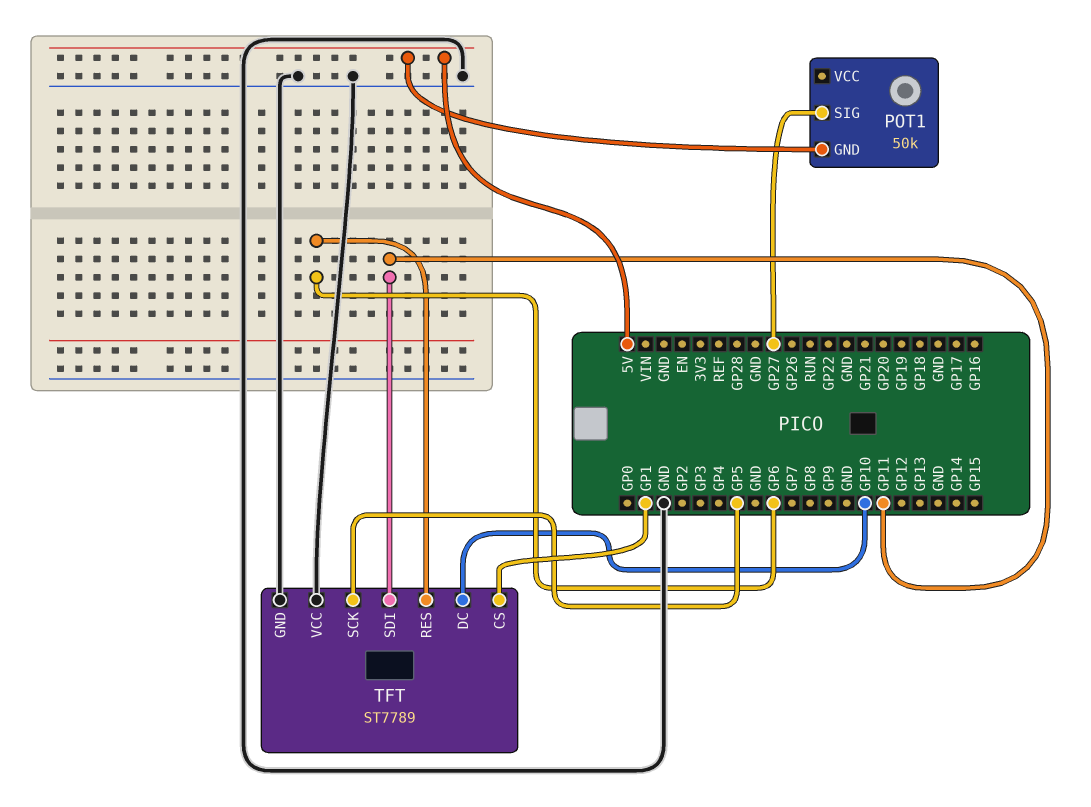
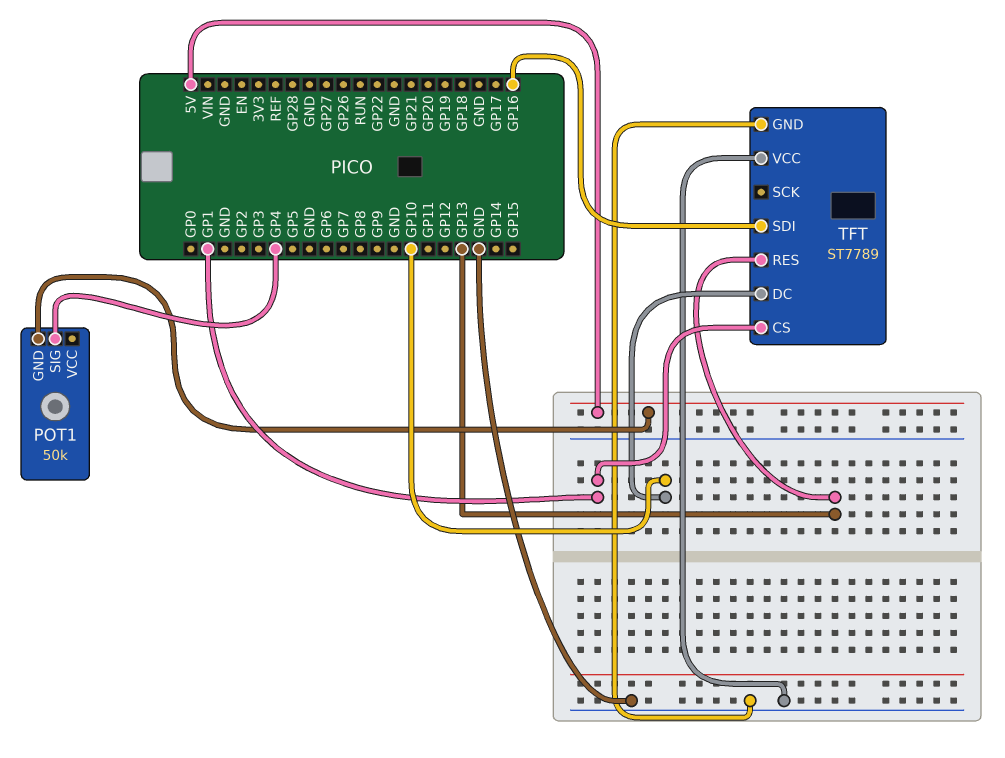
POT1 pin SIG: GP27 -> GP4
TFT pin RES: GP6 -> GP13
TFT pin SCK: GP5 -> none
TFT pin SDI: GP11 -> GP16

